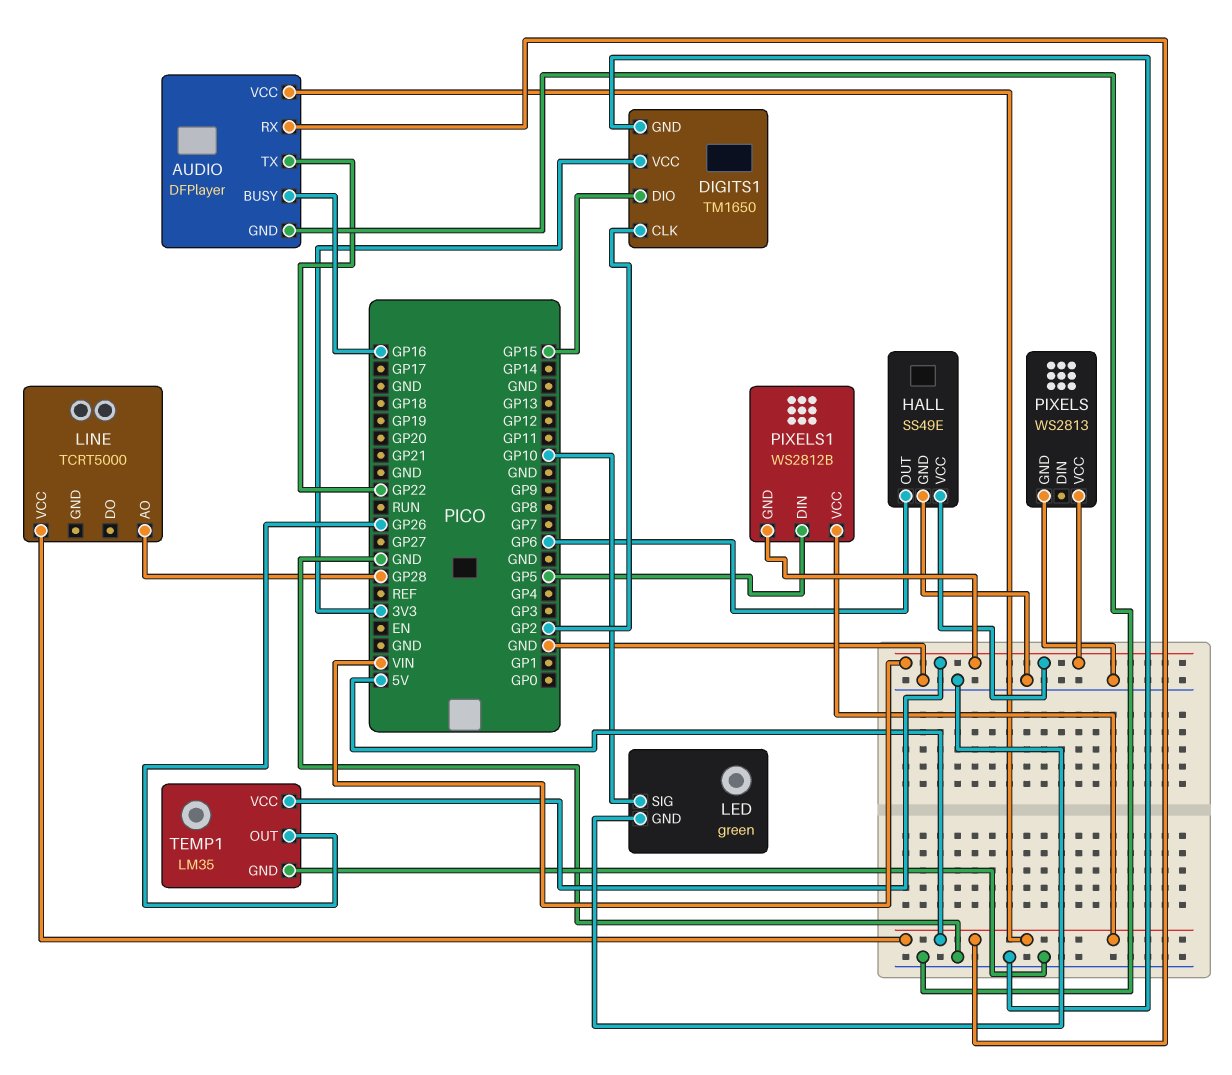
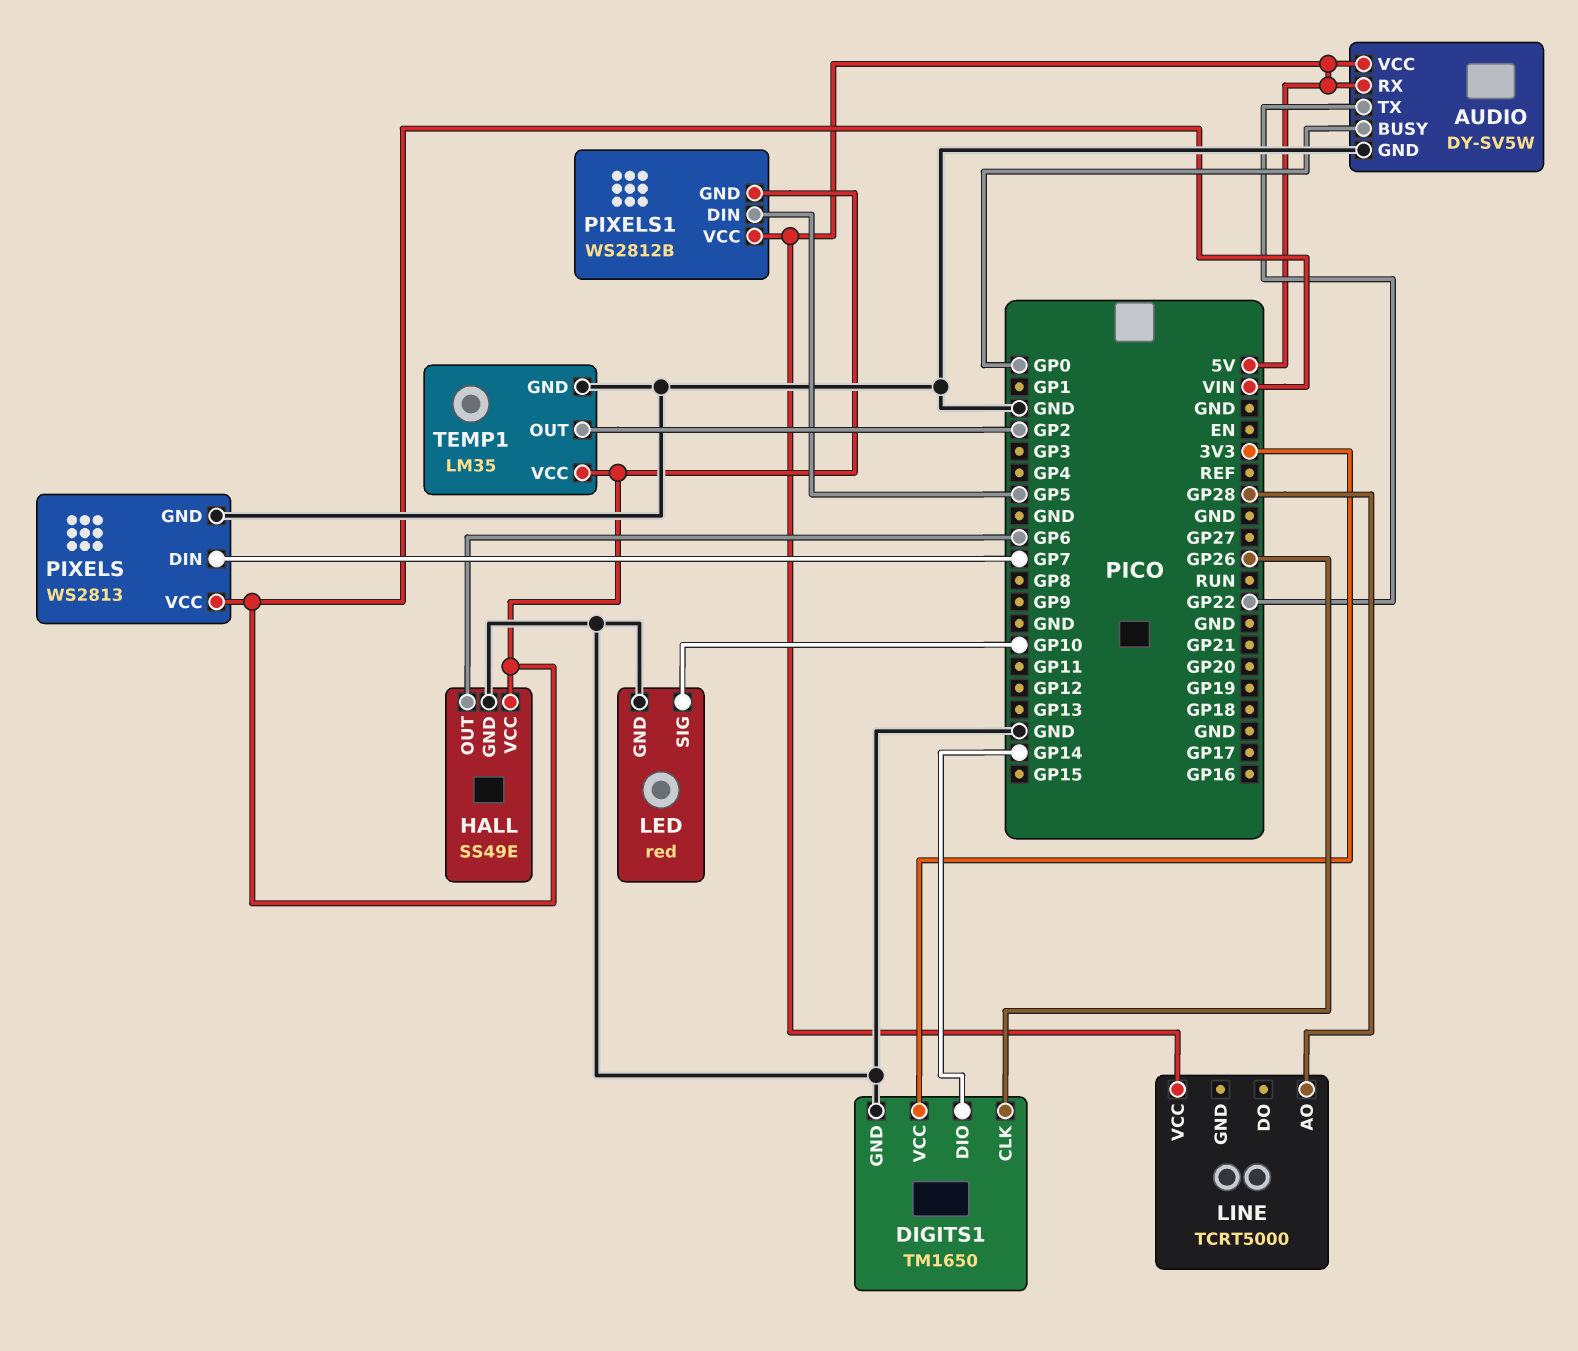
AUDIO: DFPlayer -> DY-SV5W
AUDIO pin BUSY: GP16 -> GP0
DIGITS1 pin CLK: GP2 -> GP26
DIGITS1 pin DIO: GP15 -> GP14
LED: green -> red
PIXELS pin DIN: none -> GP7
TEMP1 pin OUT: GP26 -> GP2

